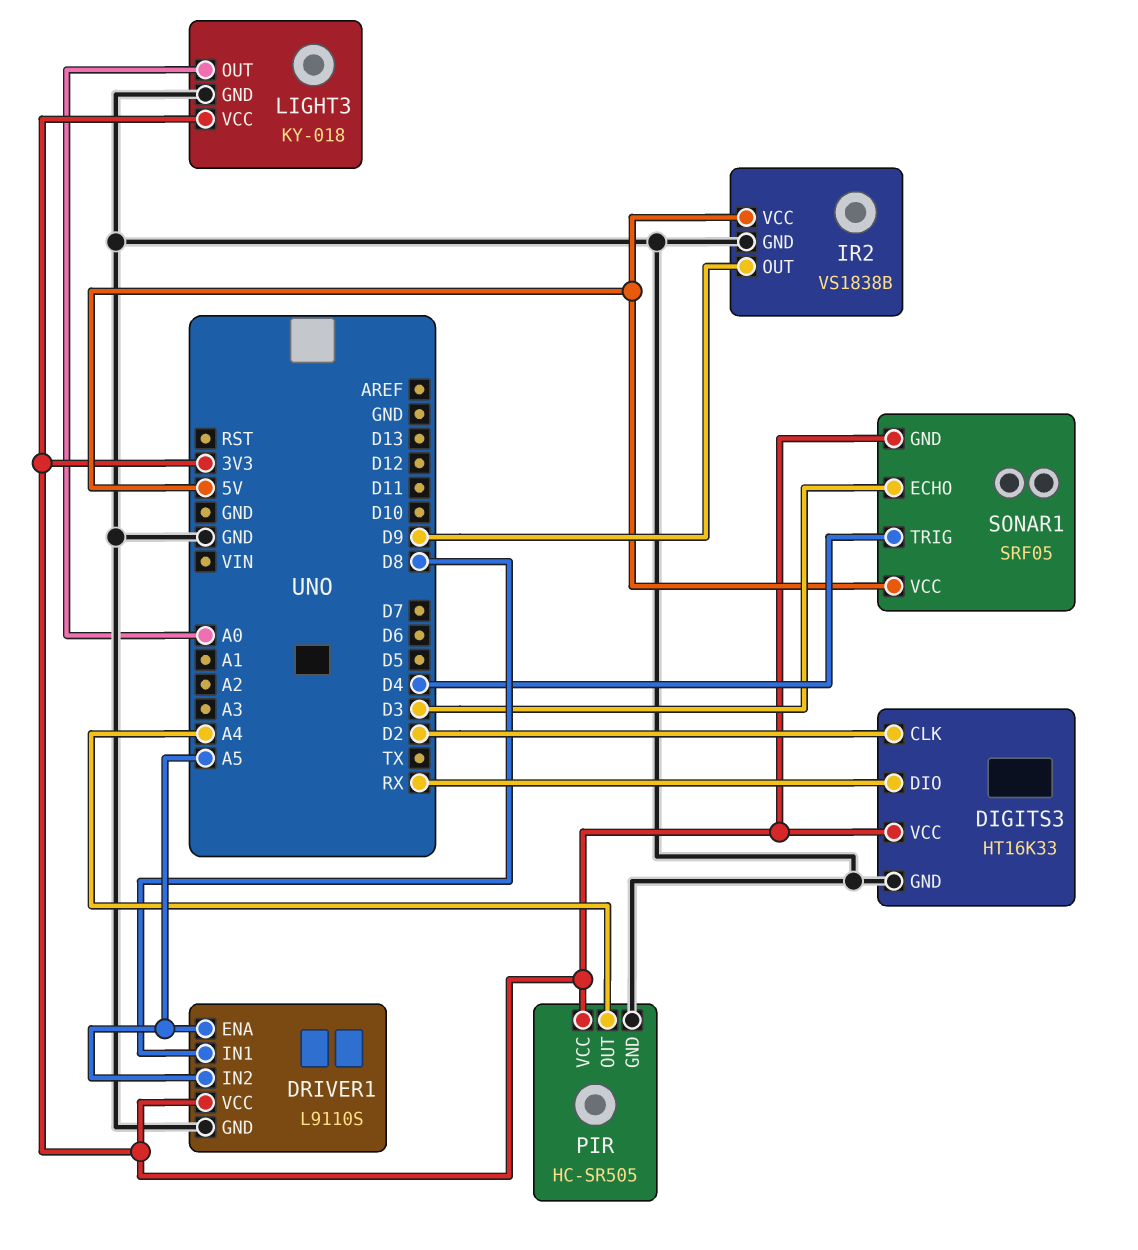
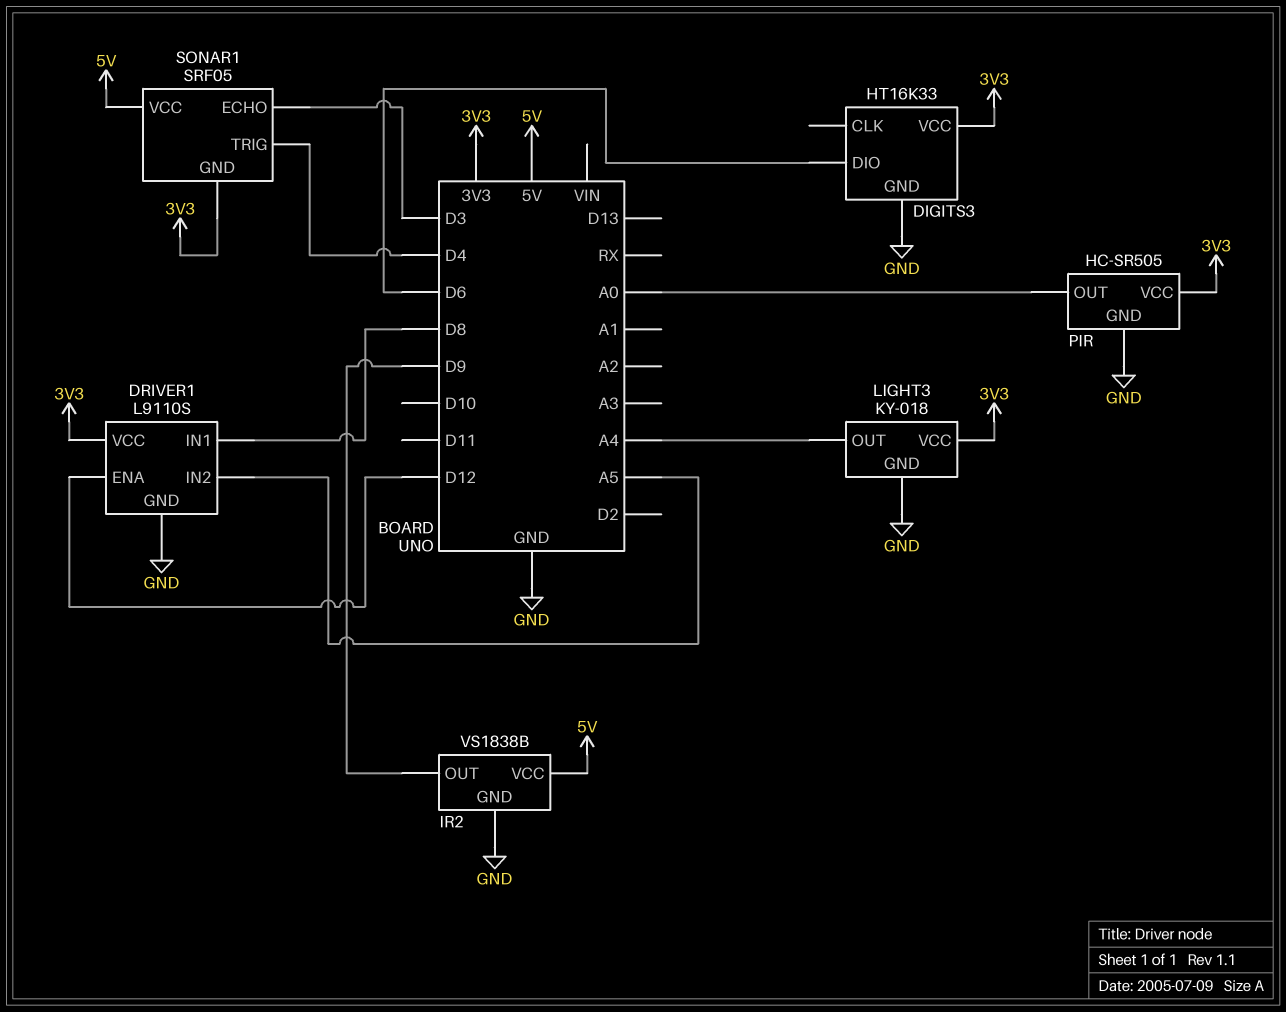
DIGITS3 pin CLK: D2 -> none
DIGITS3 pin DIO: RX -> D6
DRIVER1 pin ENA: A5 -> D12
LIGHT3 pin OUT: A0 -> A4
PIR pin OUT: A4 -> A0

